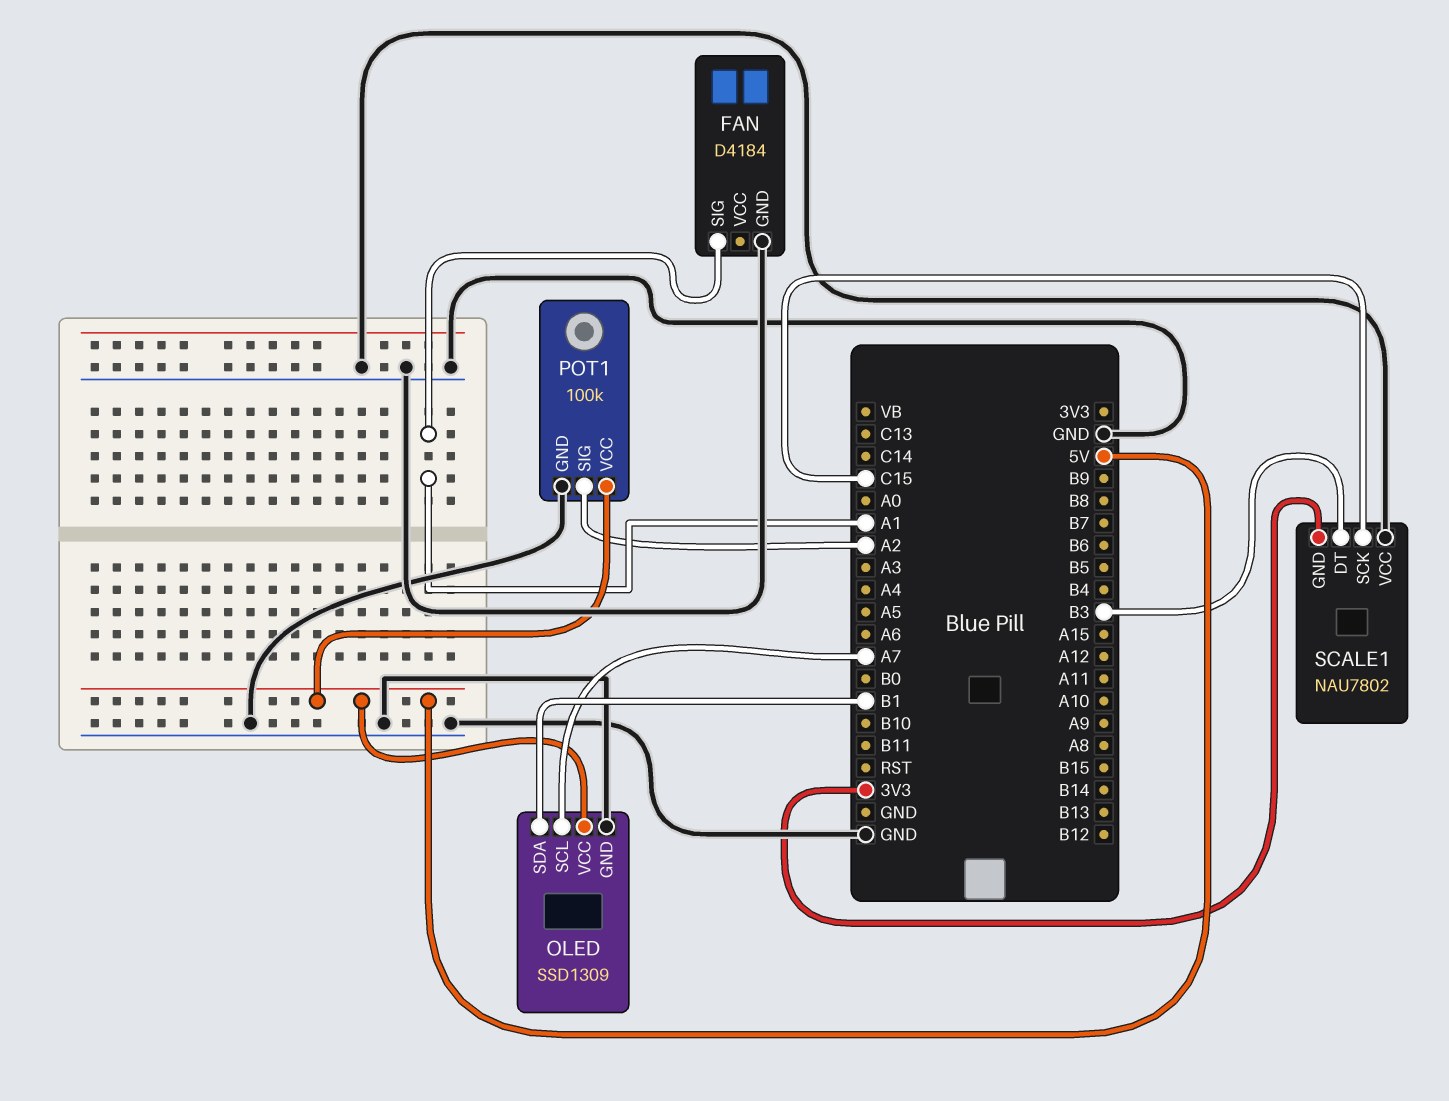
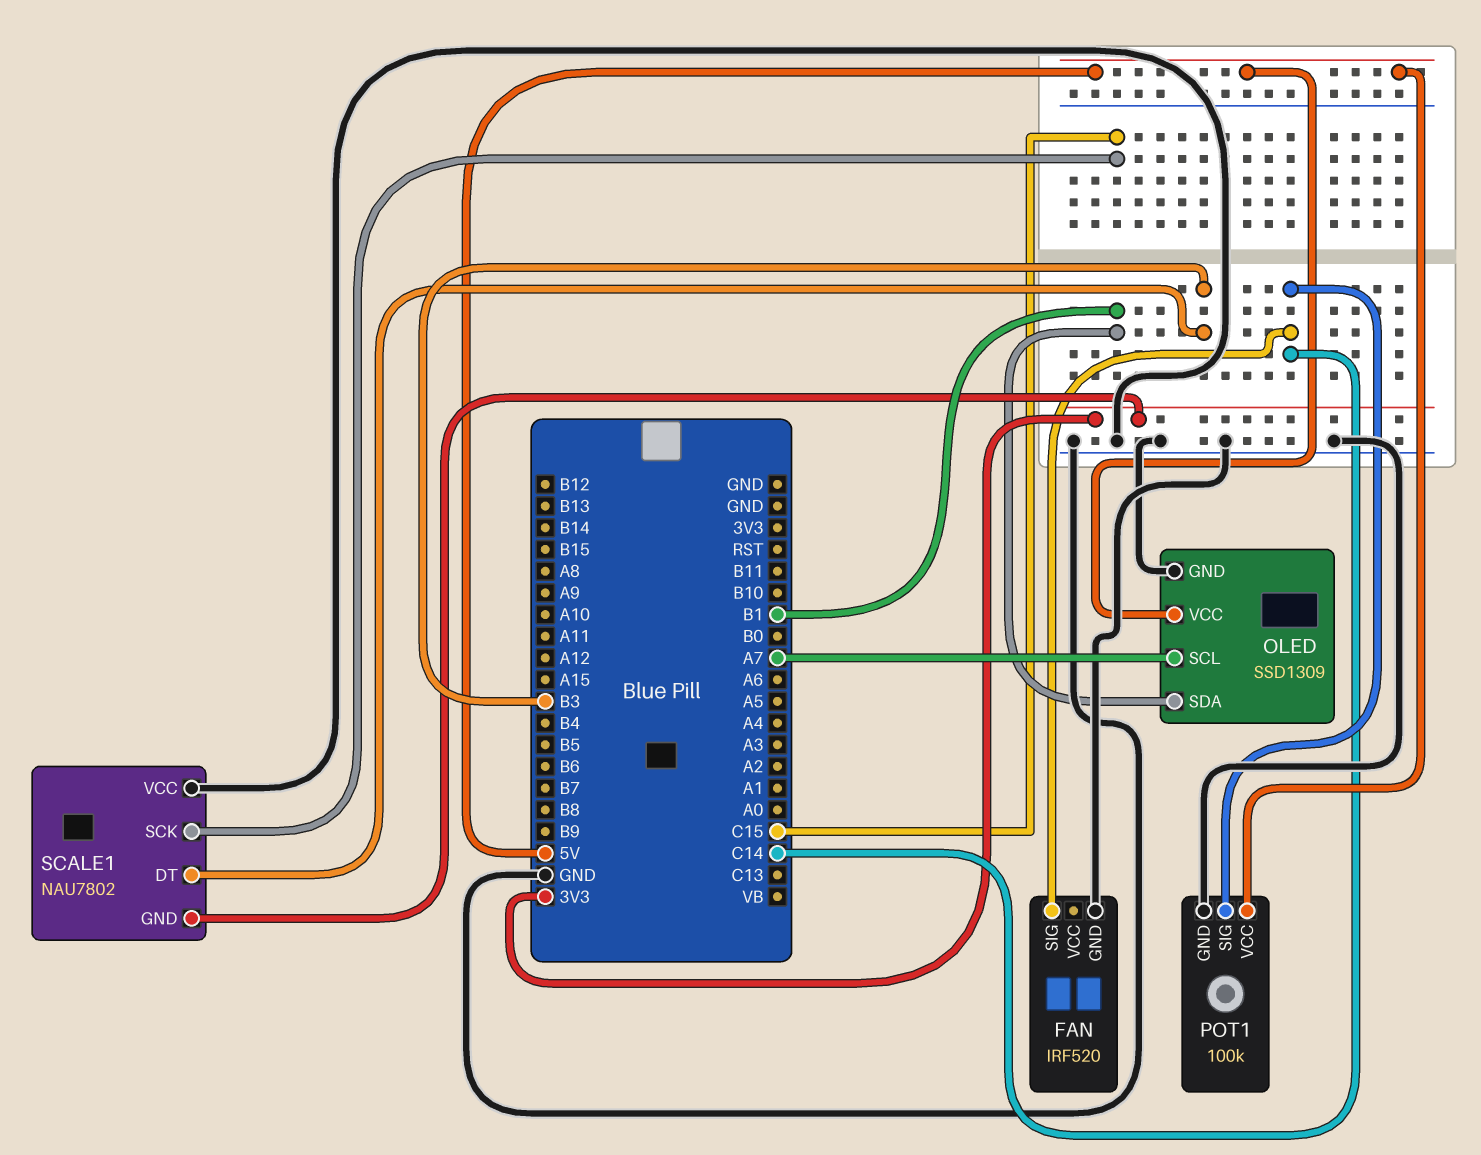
FAN: D4184 -> IRF520
FAN pin SIG: A1 -> C14
POT1 pin SIG: A2 -> C14

